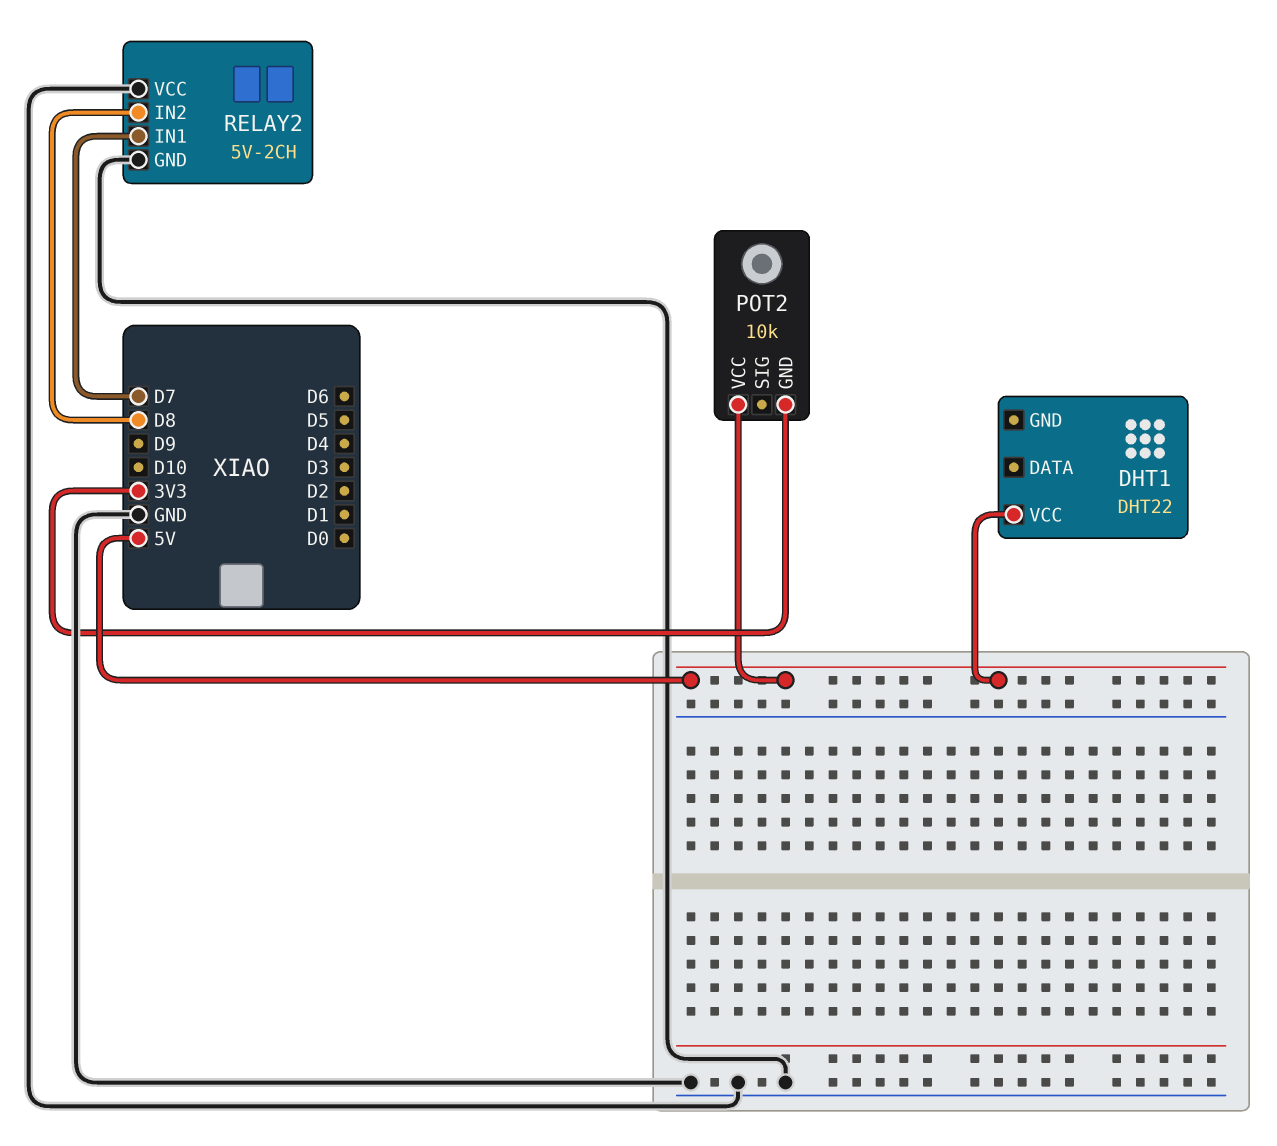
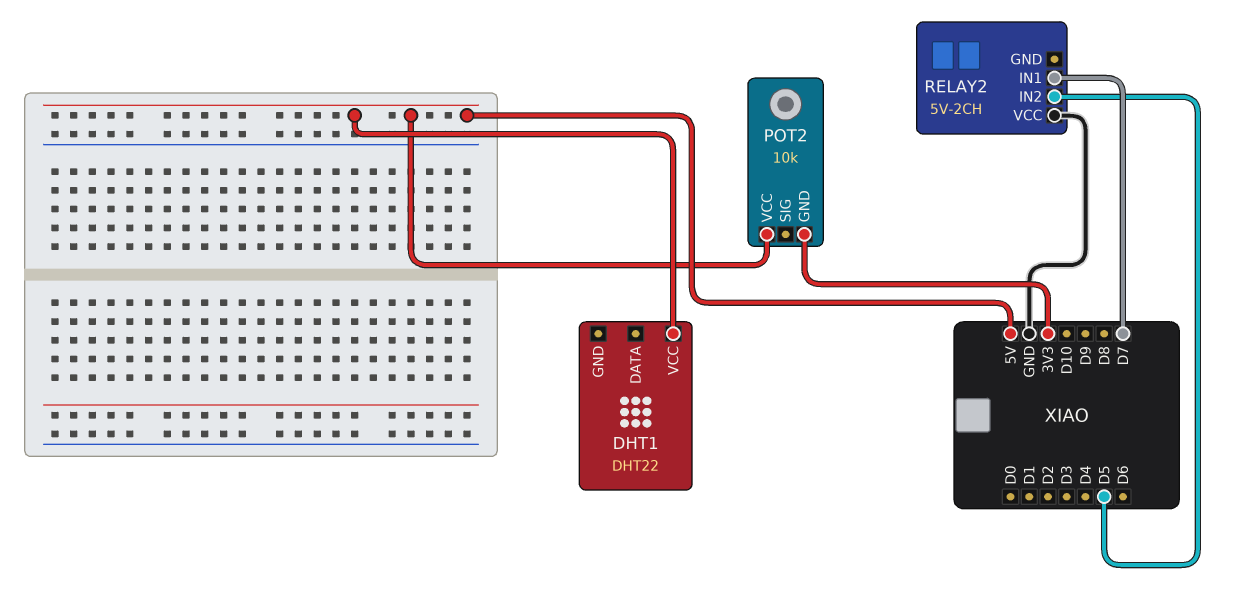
RELAY2 pin GND: GND -> none
RELAY2 pin IN2: D8 -> D5

